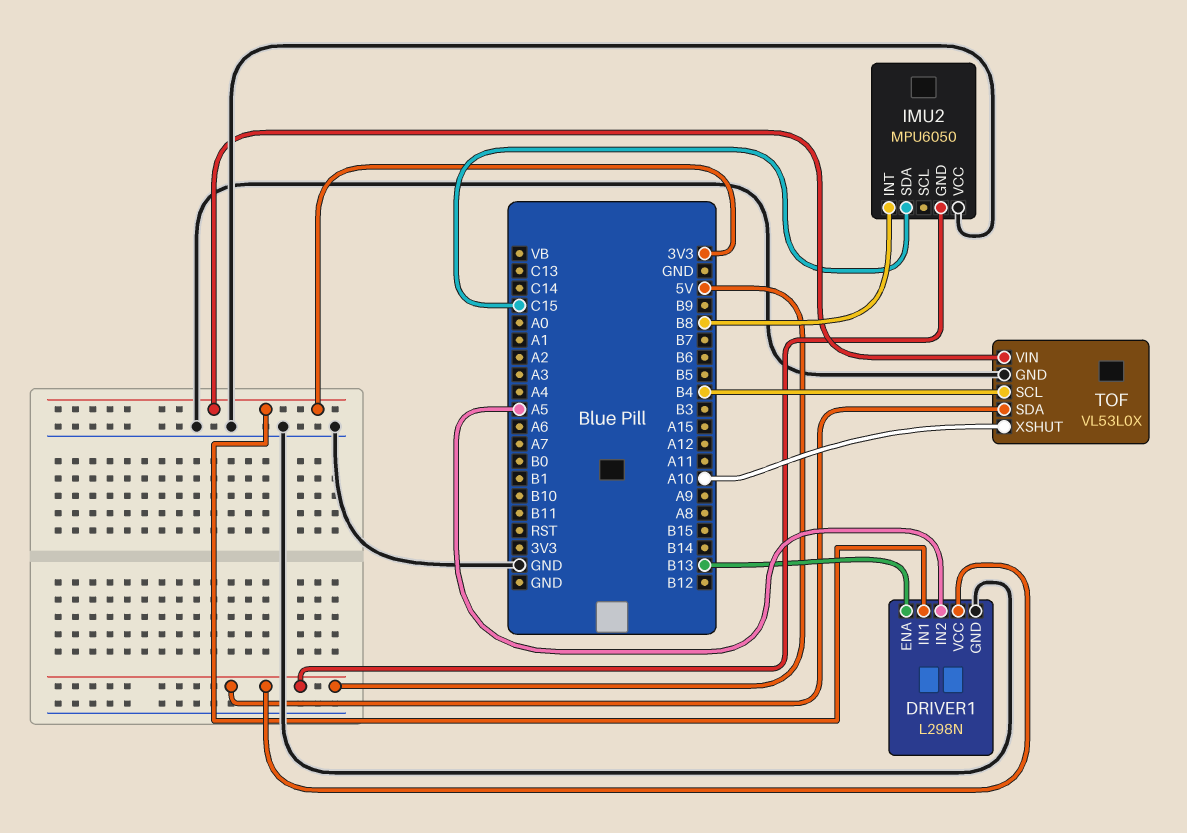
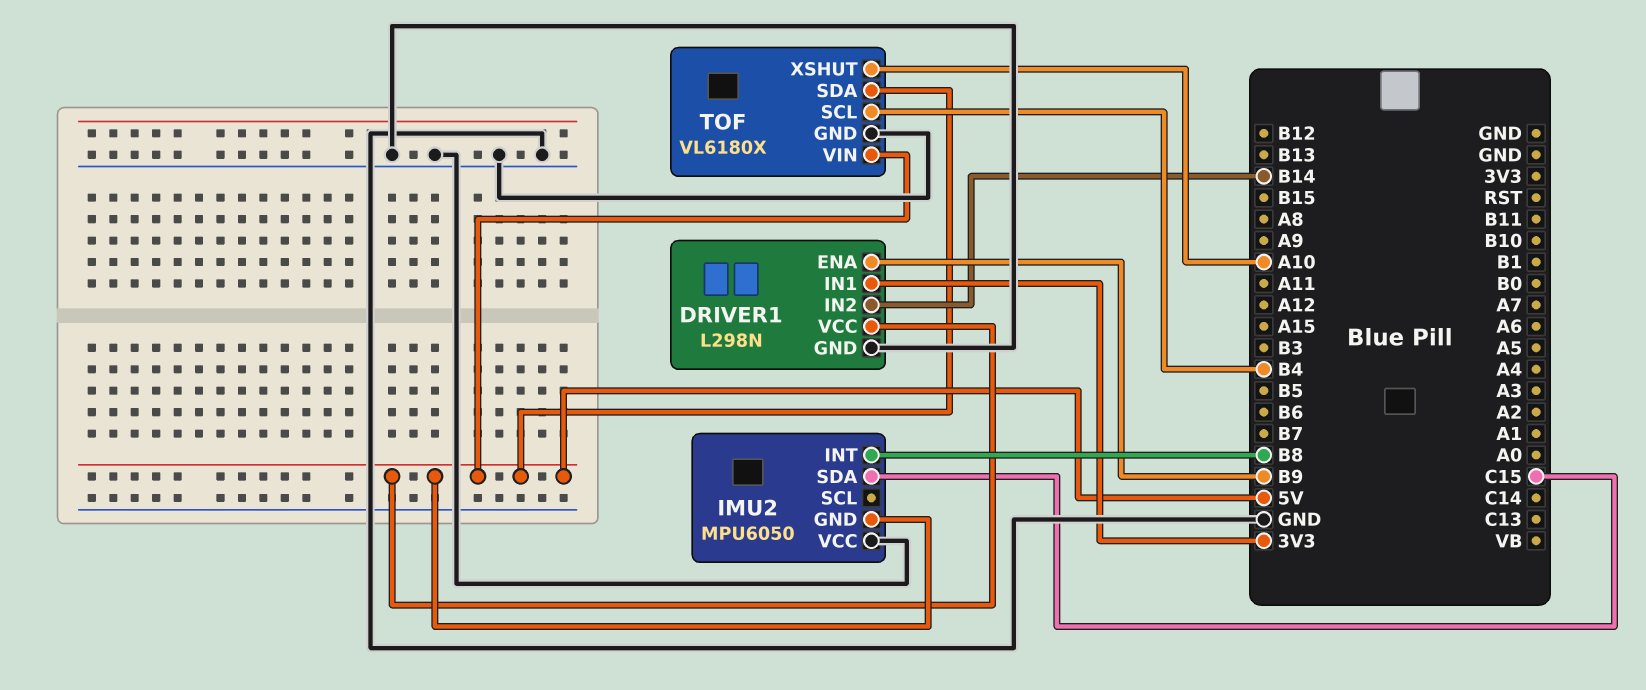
DRIVER1 pin ENA: B13 -> B9
DRIVER1 pin IN2: A5 -> B14
TOF: VL53L0X -> VL6180X
TOF pin VIN: 3V3 -> 5V

